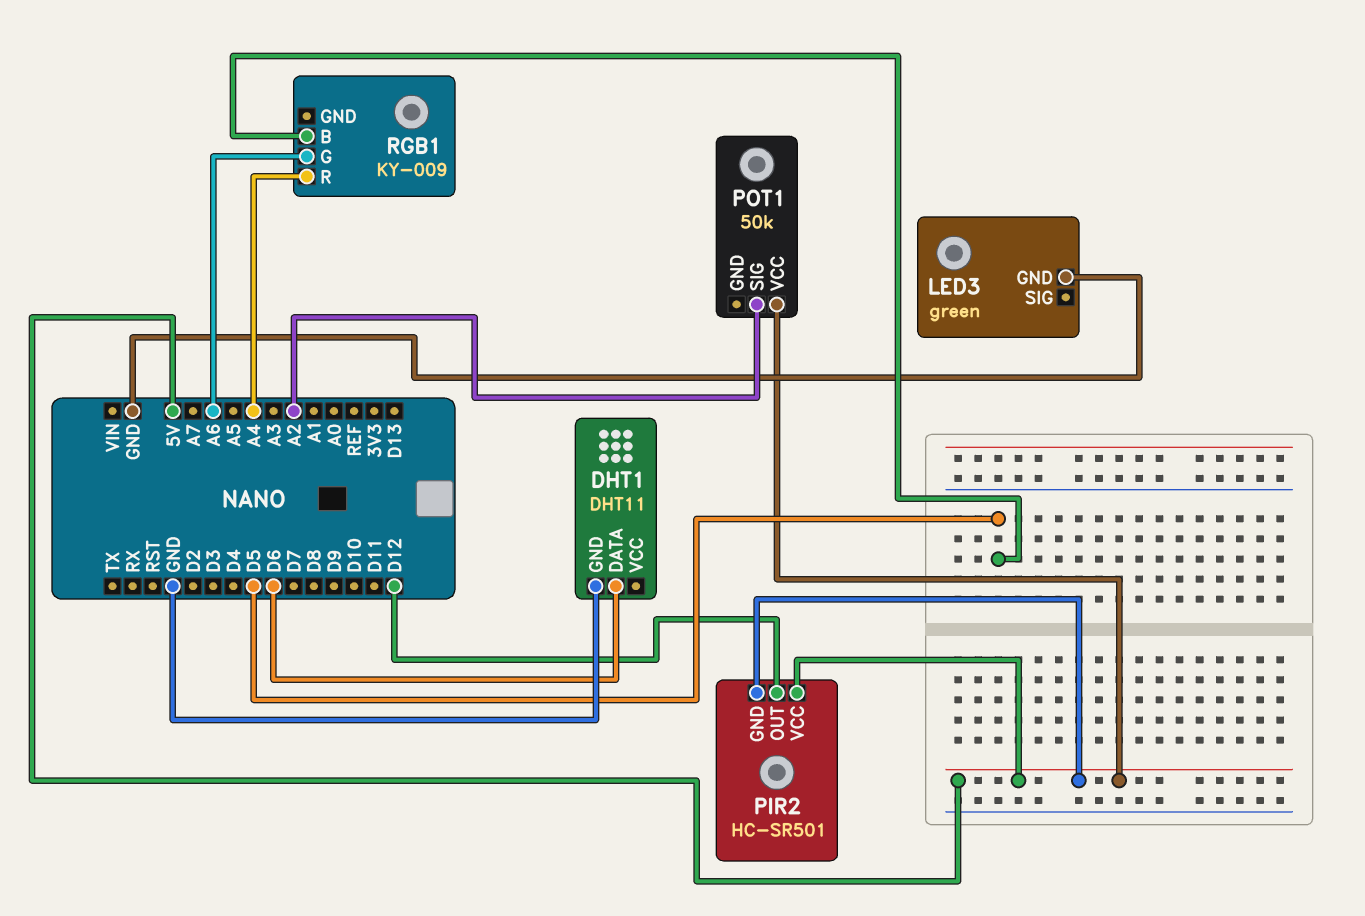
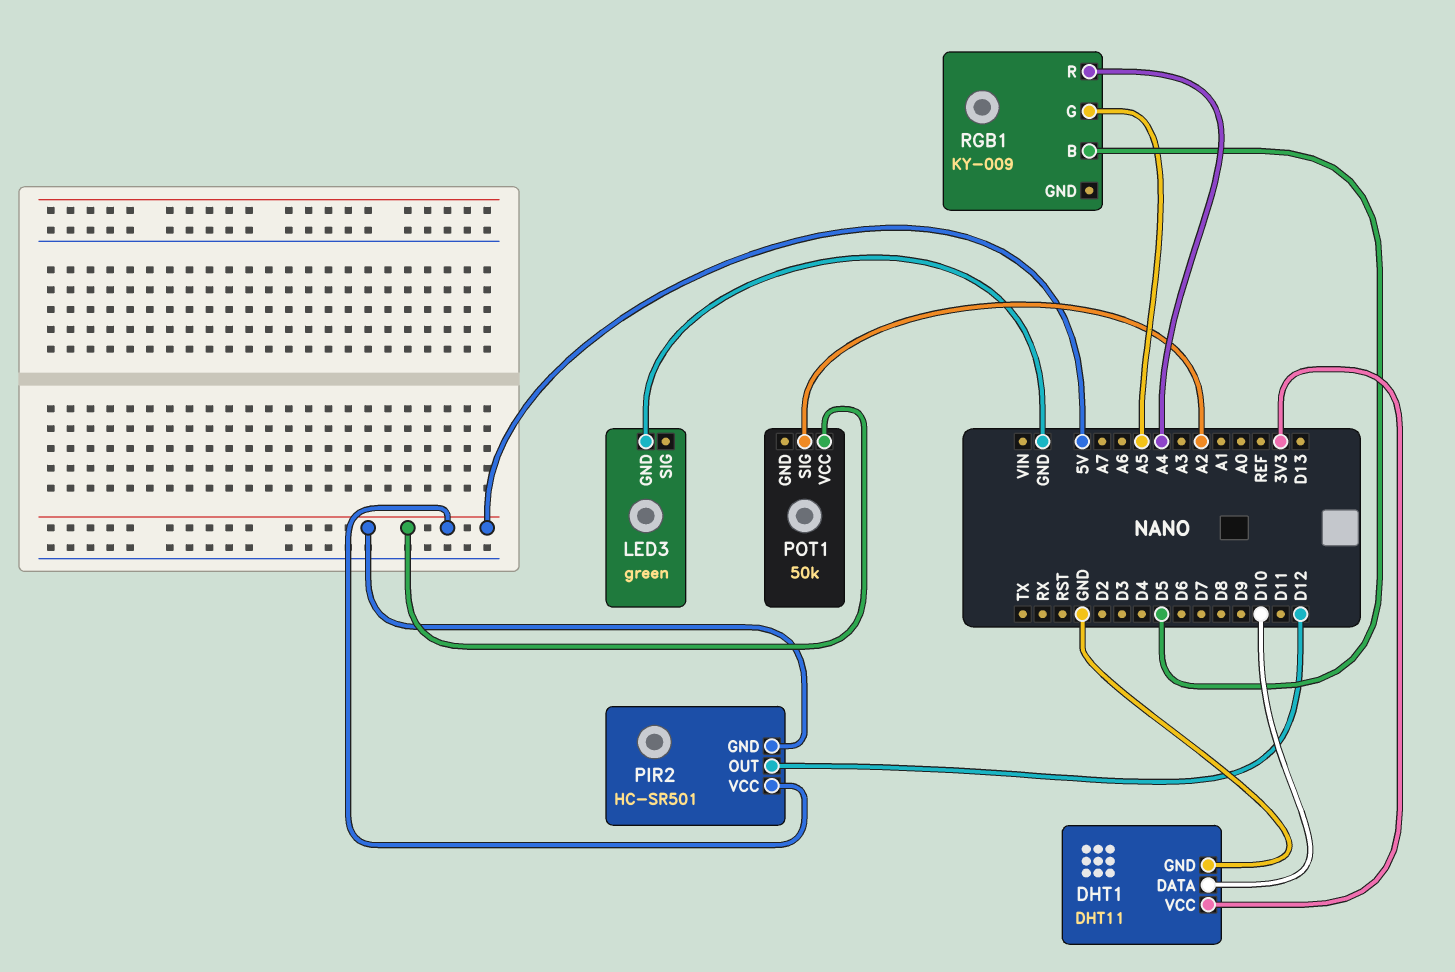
DHT1 pin DATA: D6 -> D10
DHT1 pin VCC: none -> 3V3
RGB1 pin G: A6 -> A5

